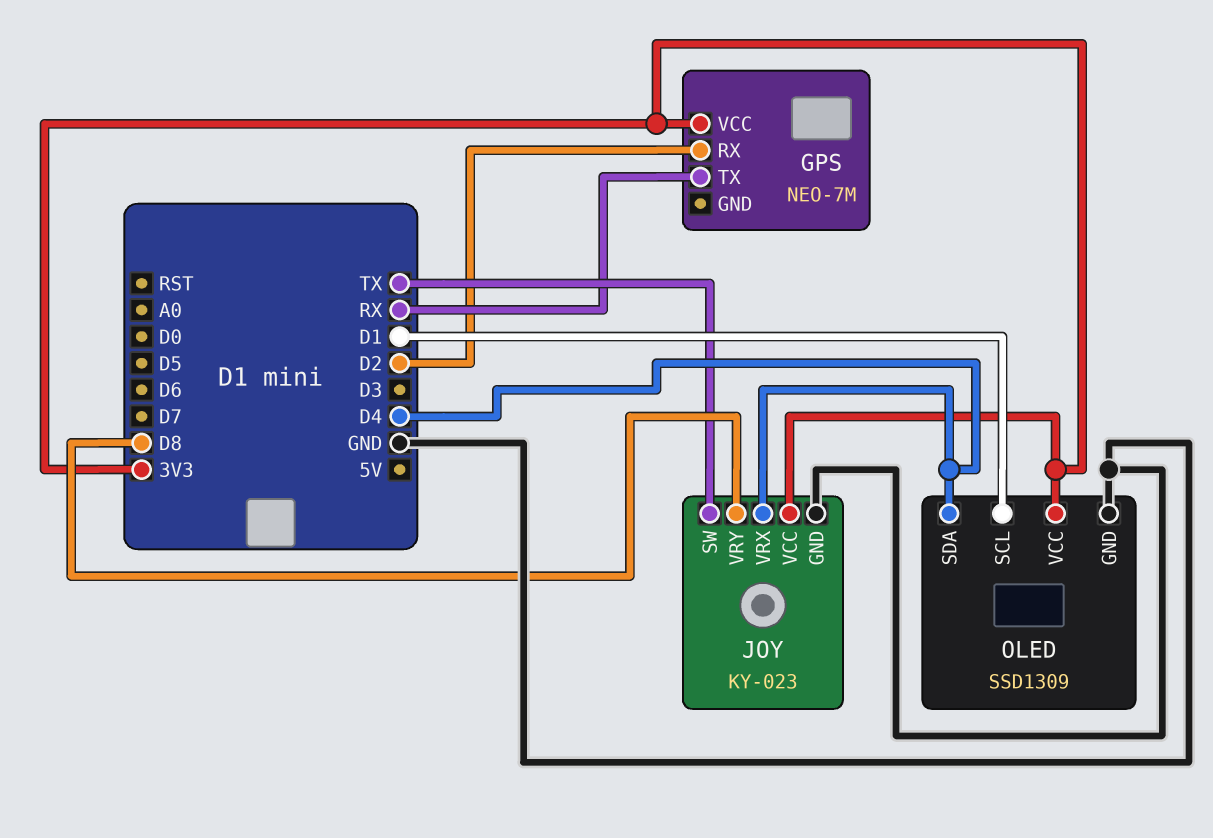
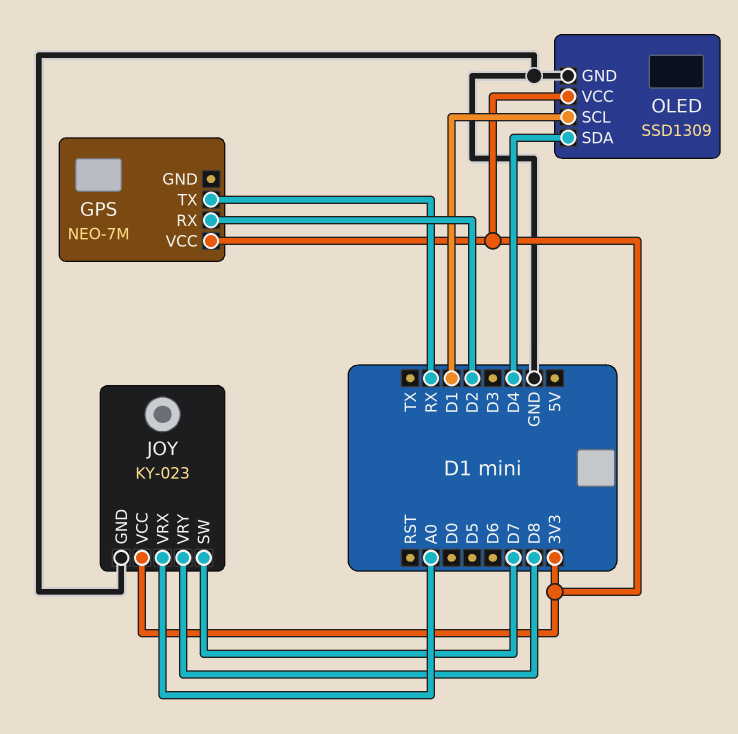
JOY pin SW: TX -> D7
JOY pin VRX: D4 -> A0

